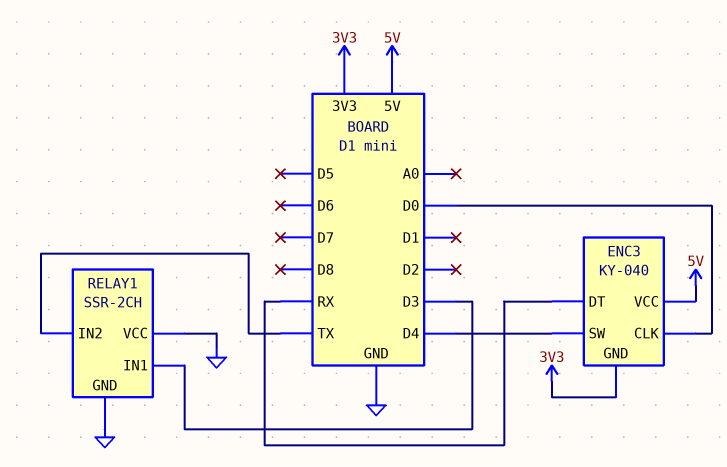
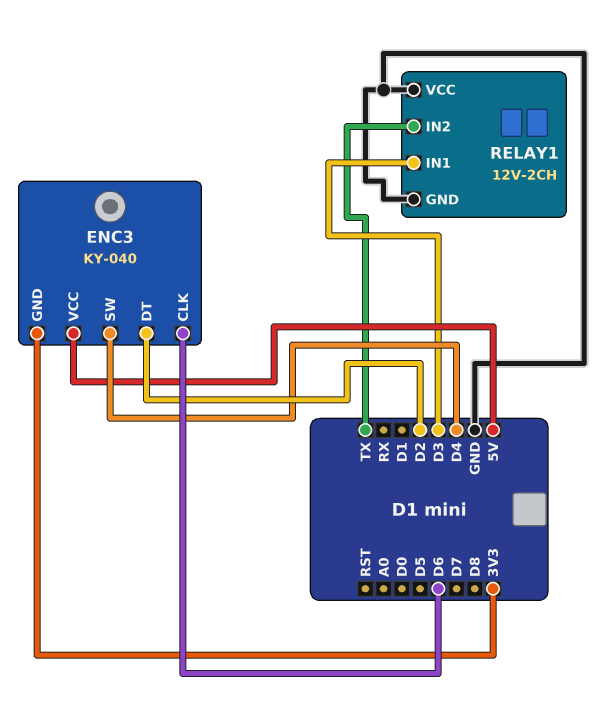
ENC3 pin CLK: D0 -> D6
ENC3 pin DT: RX -> D2
RELAY1: SSR-2CH -> 12V-2CH

